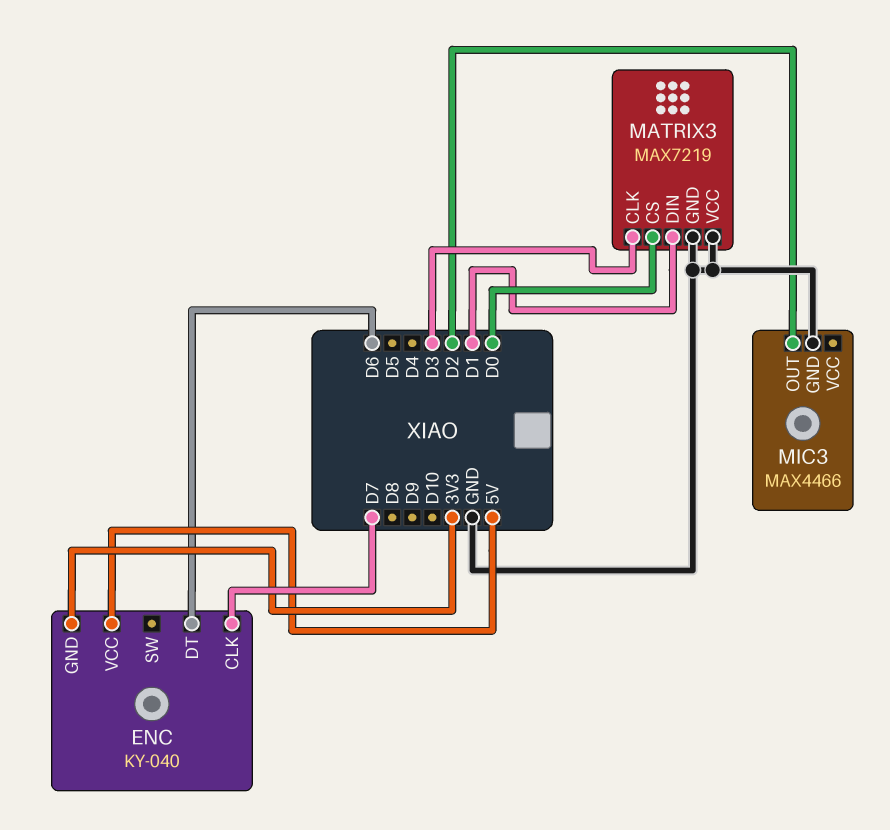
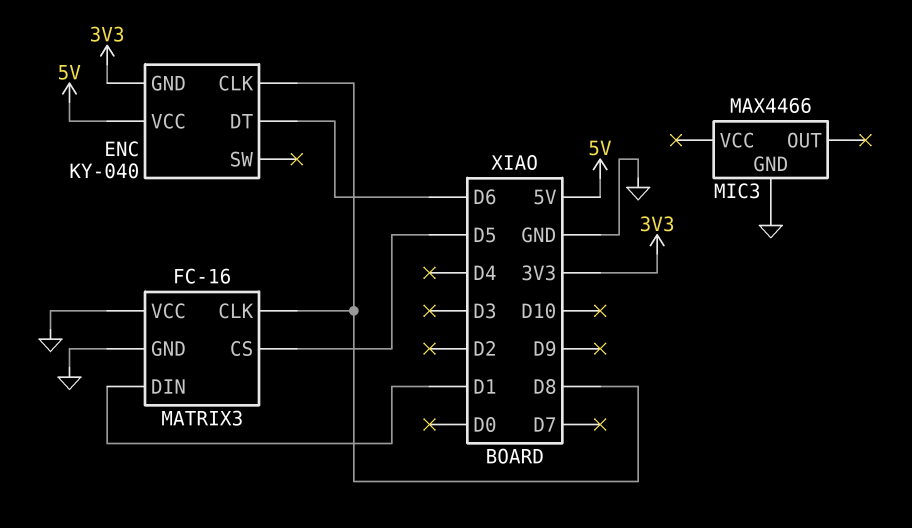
ENC pin CLK: D7 -> D8
MATRIX3: MAX7219 -> FC-16
MATRIX3 pin CLK: D3 -> D8
MATRIX3 pin CS: D0 -> D5
MIC3 pin OUT: D2 -> none

